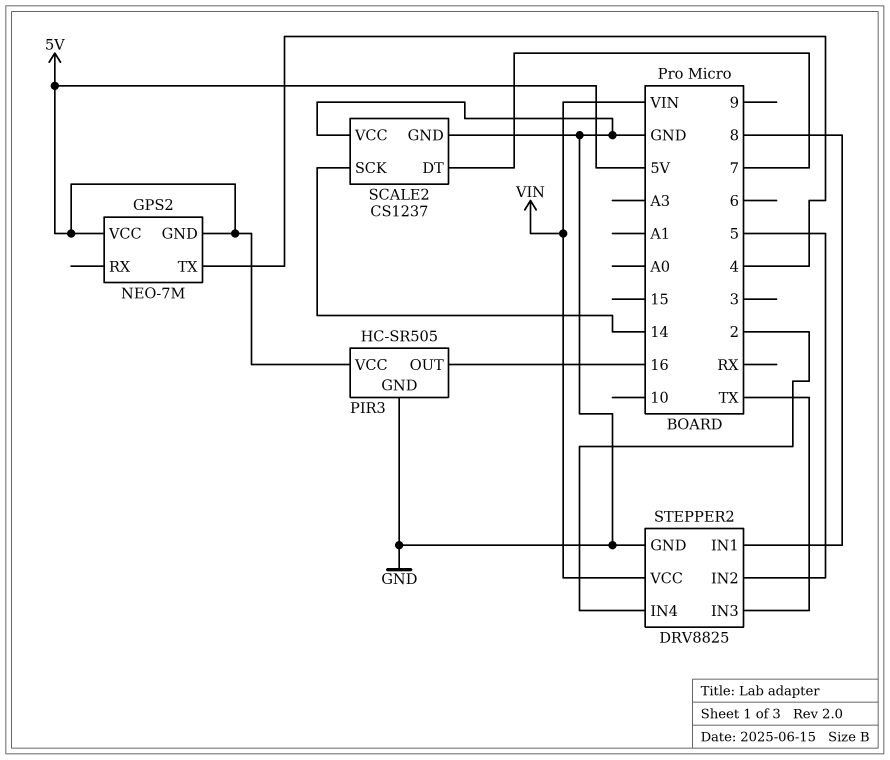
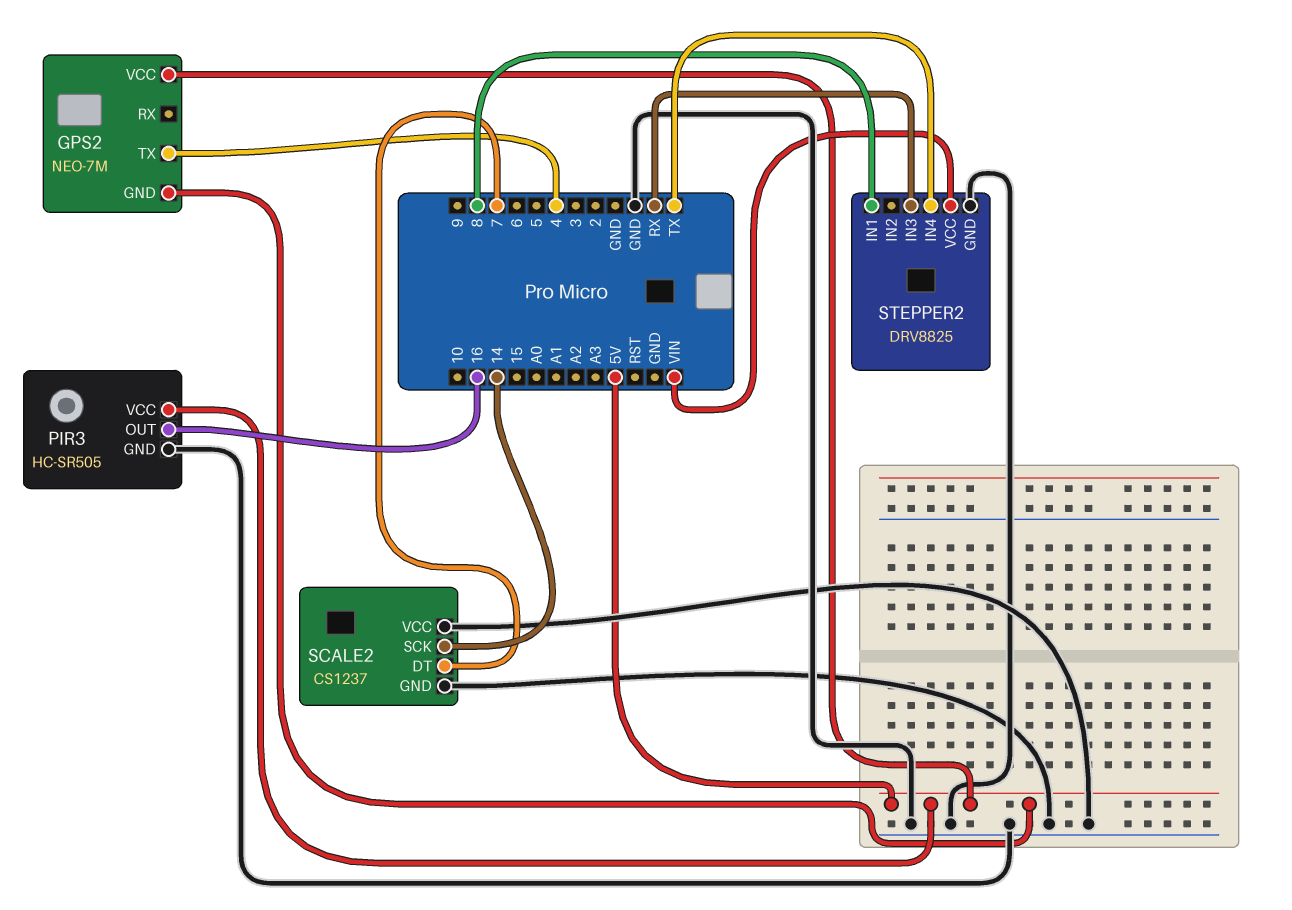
STEPPER2 pin IN2: 5 -> none
STEPPER2 pin IN3: TX -> RX
STEPPER2 pin IN4: 2 -> TX

